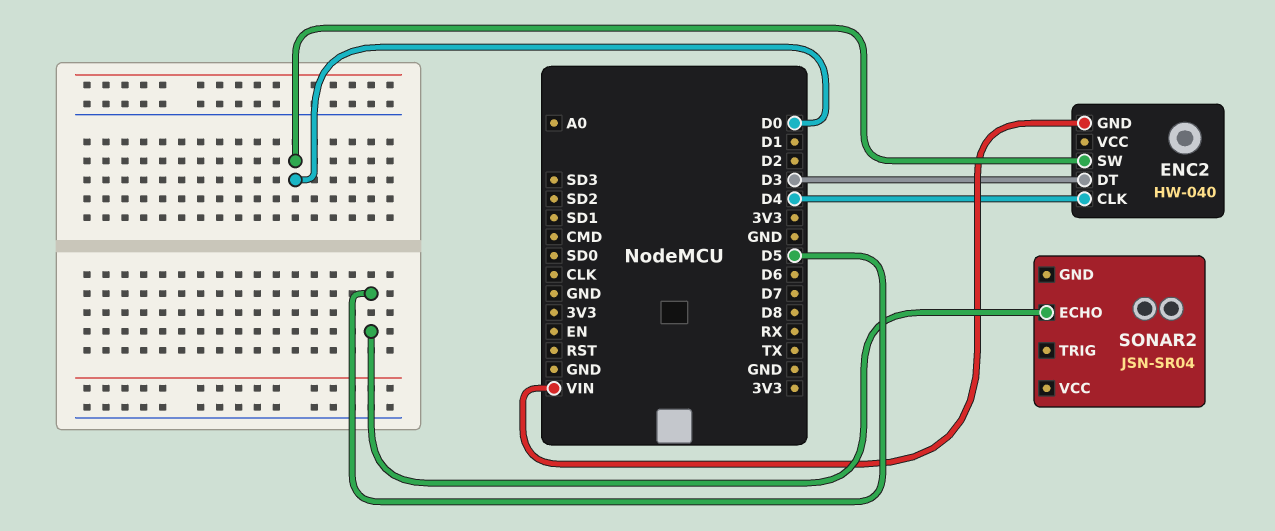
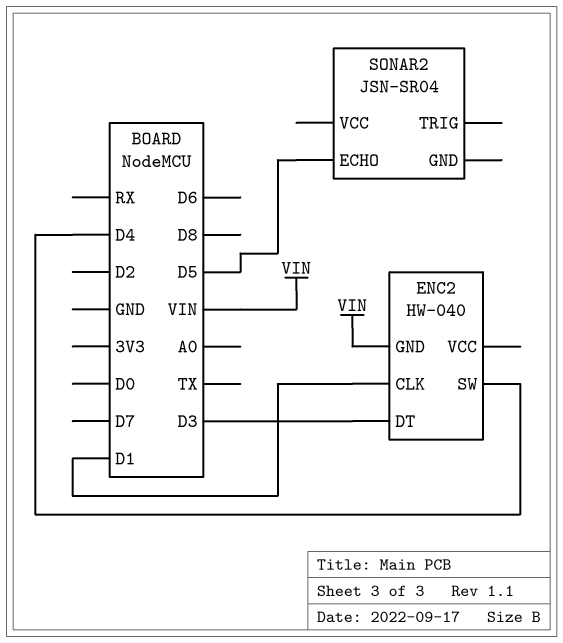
ENC2 pin CLK: D4 -> D1
ENC2 pin SW: D0 -> D4

